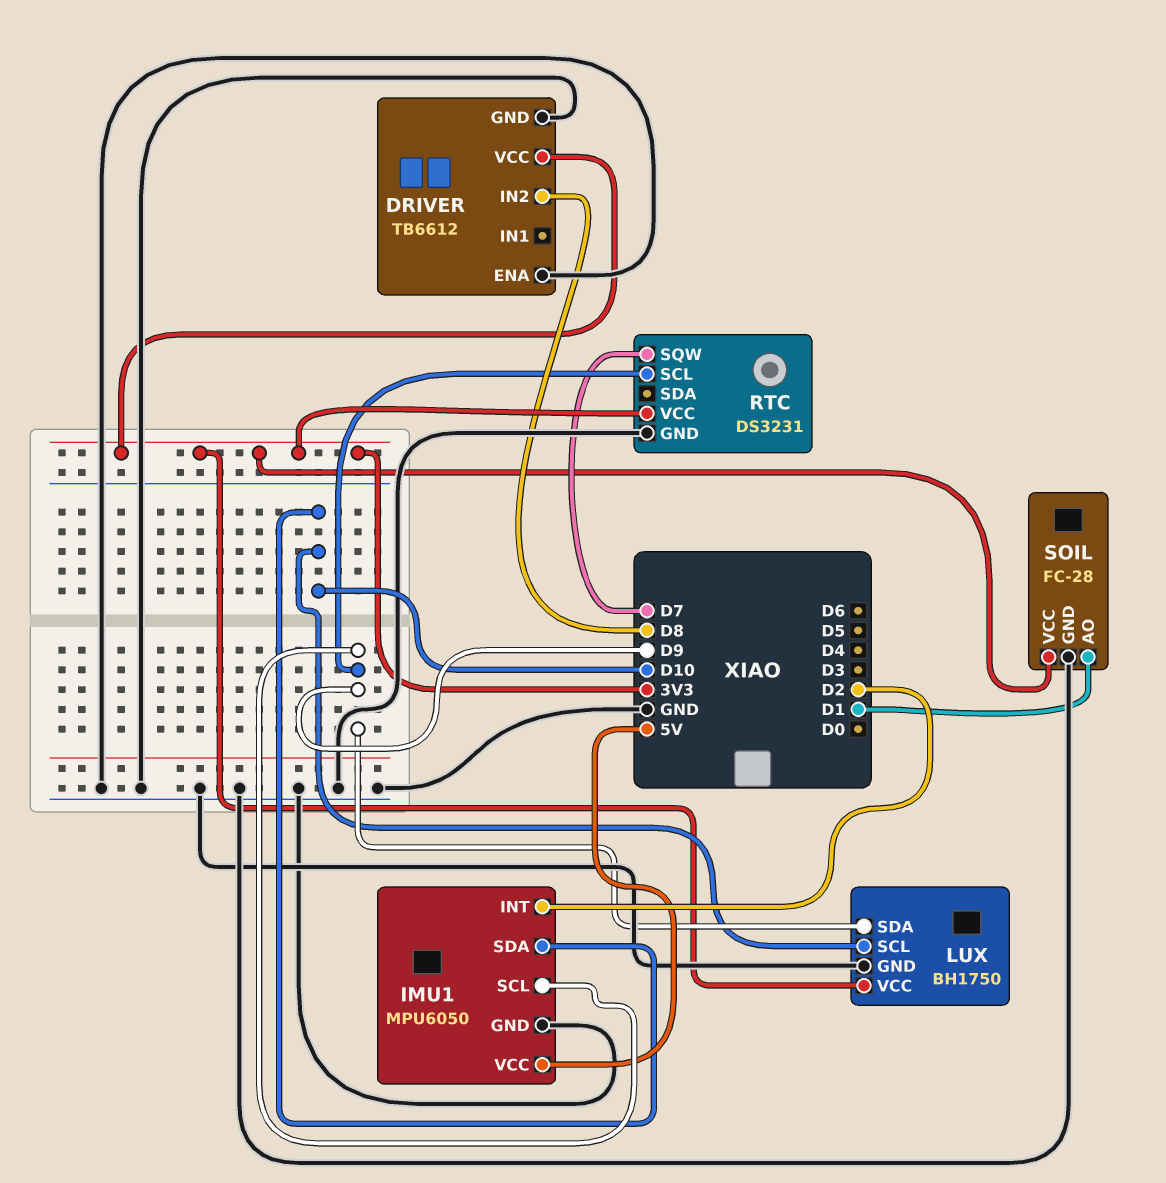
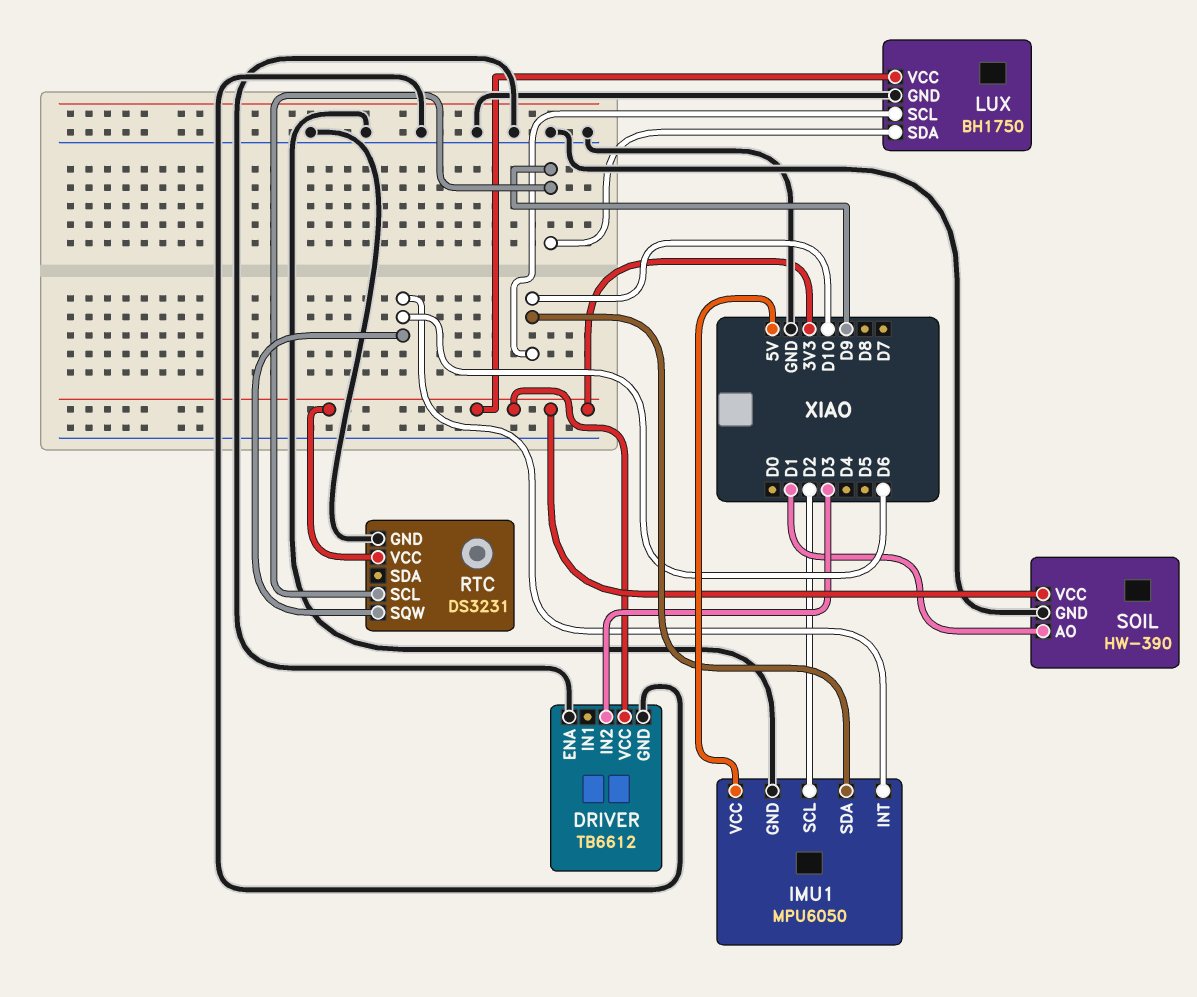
DRIVER pin IN2: D8 -> D3
IMU1 pin INT: D2 -> D6
IMU1 pin SCL: D9 -> D2
RTC pin SQW: D7 -> D6
SOIL: FC-28 -> HW-390

